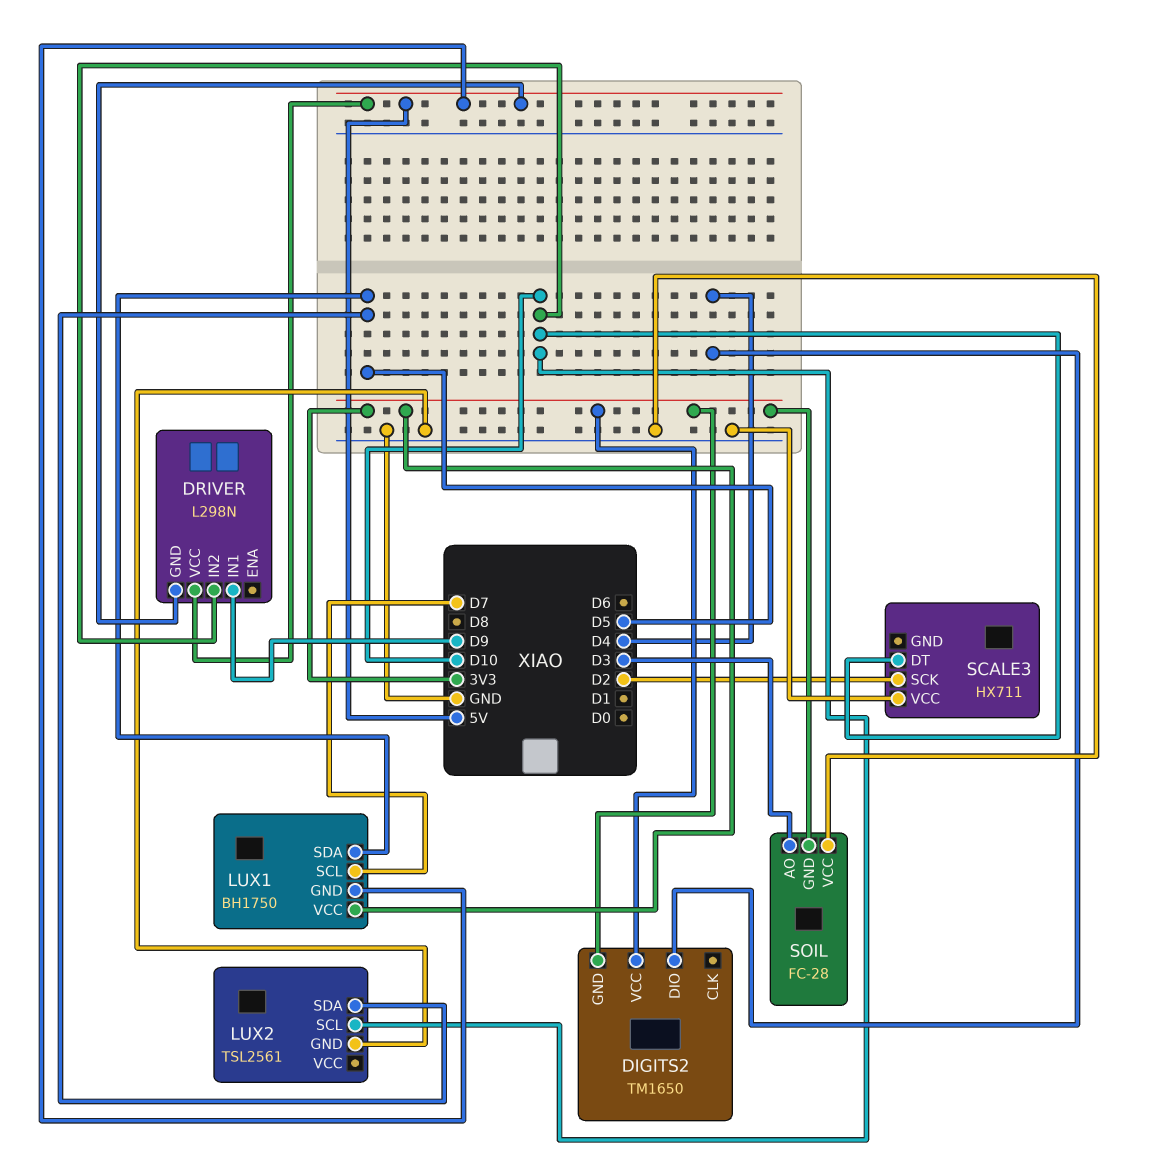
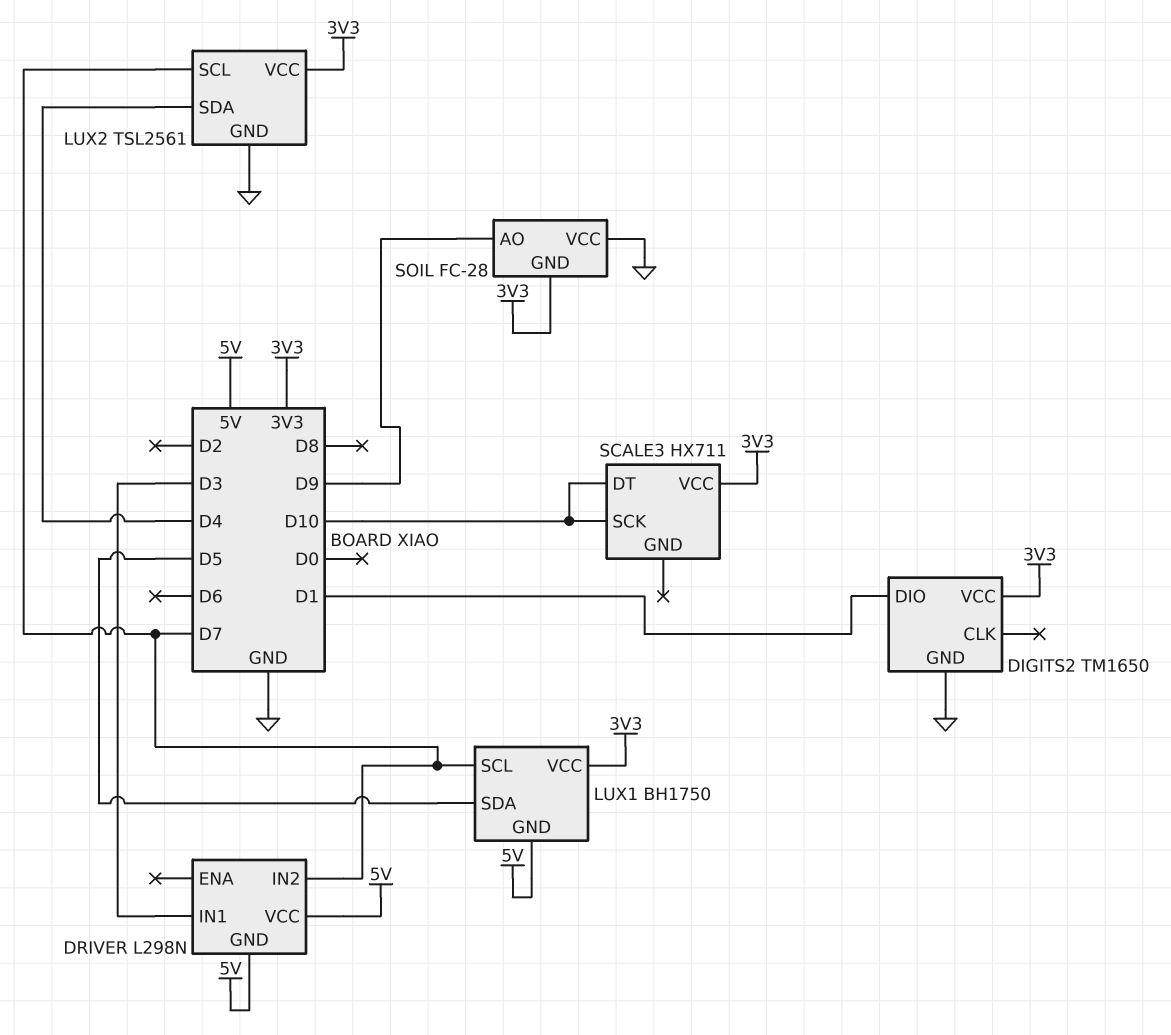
DIGITS2 pin DIO: D4 -> D1
DIGITS2 pin GND: 3V3 -> GND
DRIVER pin IN1: D9 -> D3
DRIVER pin IN2: D10 -> D7
LUX2 pin SCL: D10 -> D7
LUX2 pin SDA: D5 -> D4
LUX2 pin VCC: none -> 3V3
SCALE3 pin SCK: D2 -> D10
SCALE3 pin VCC: GND -> 3V3
SOIL pin AO: D3 -> D9

